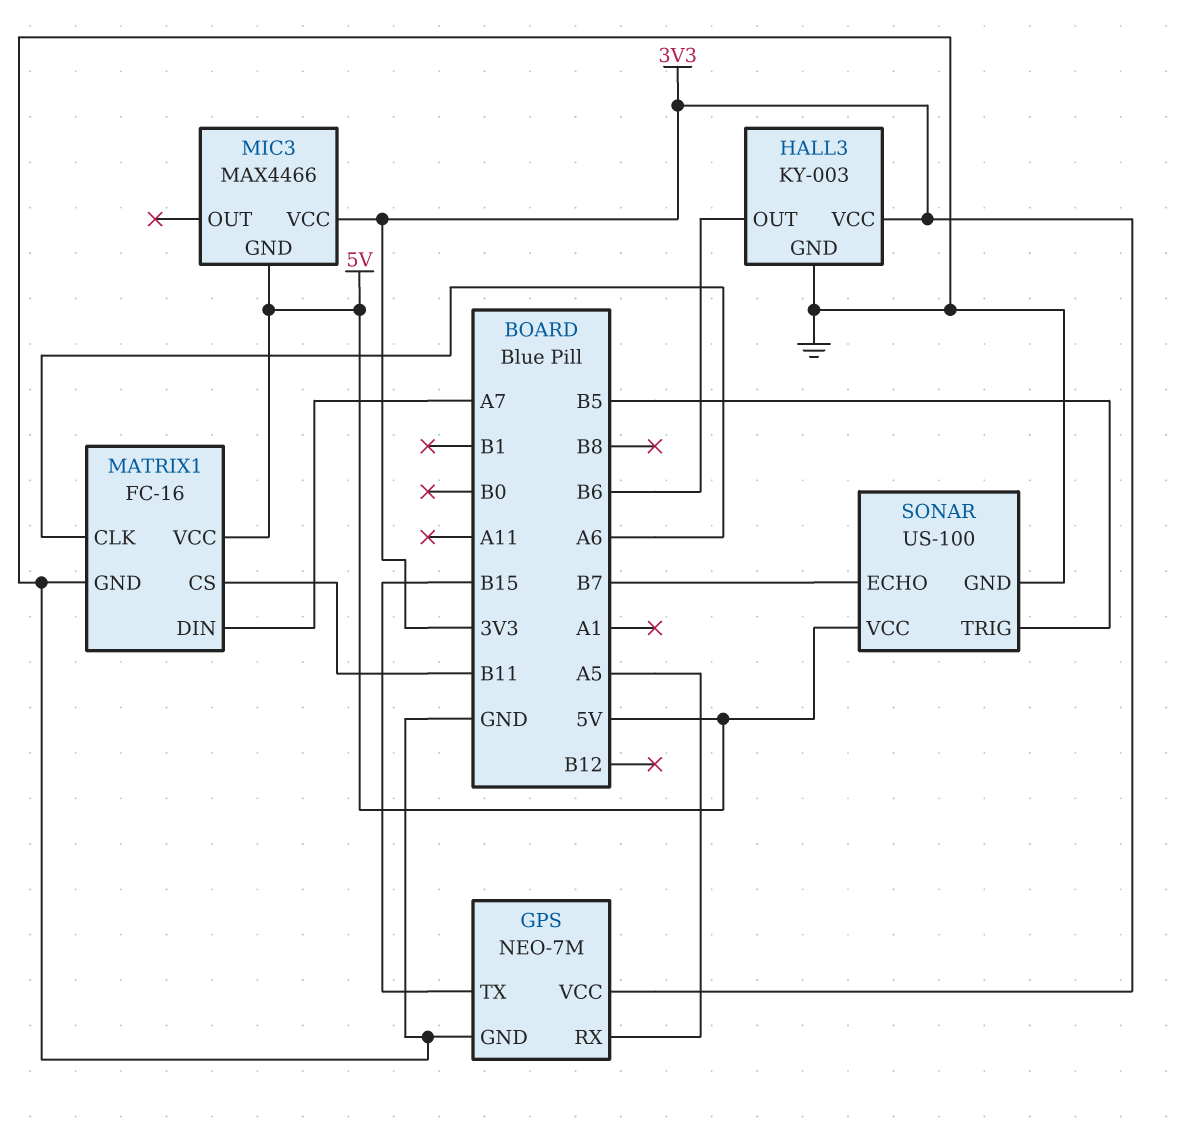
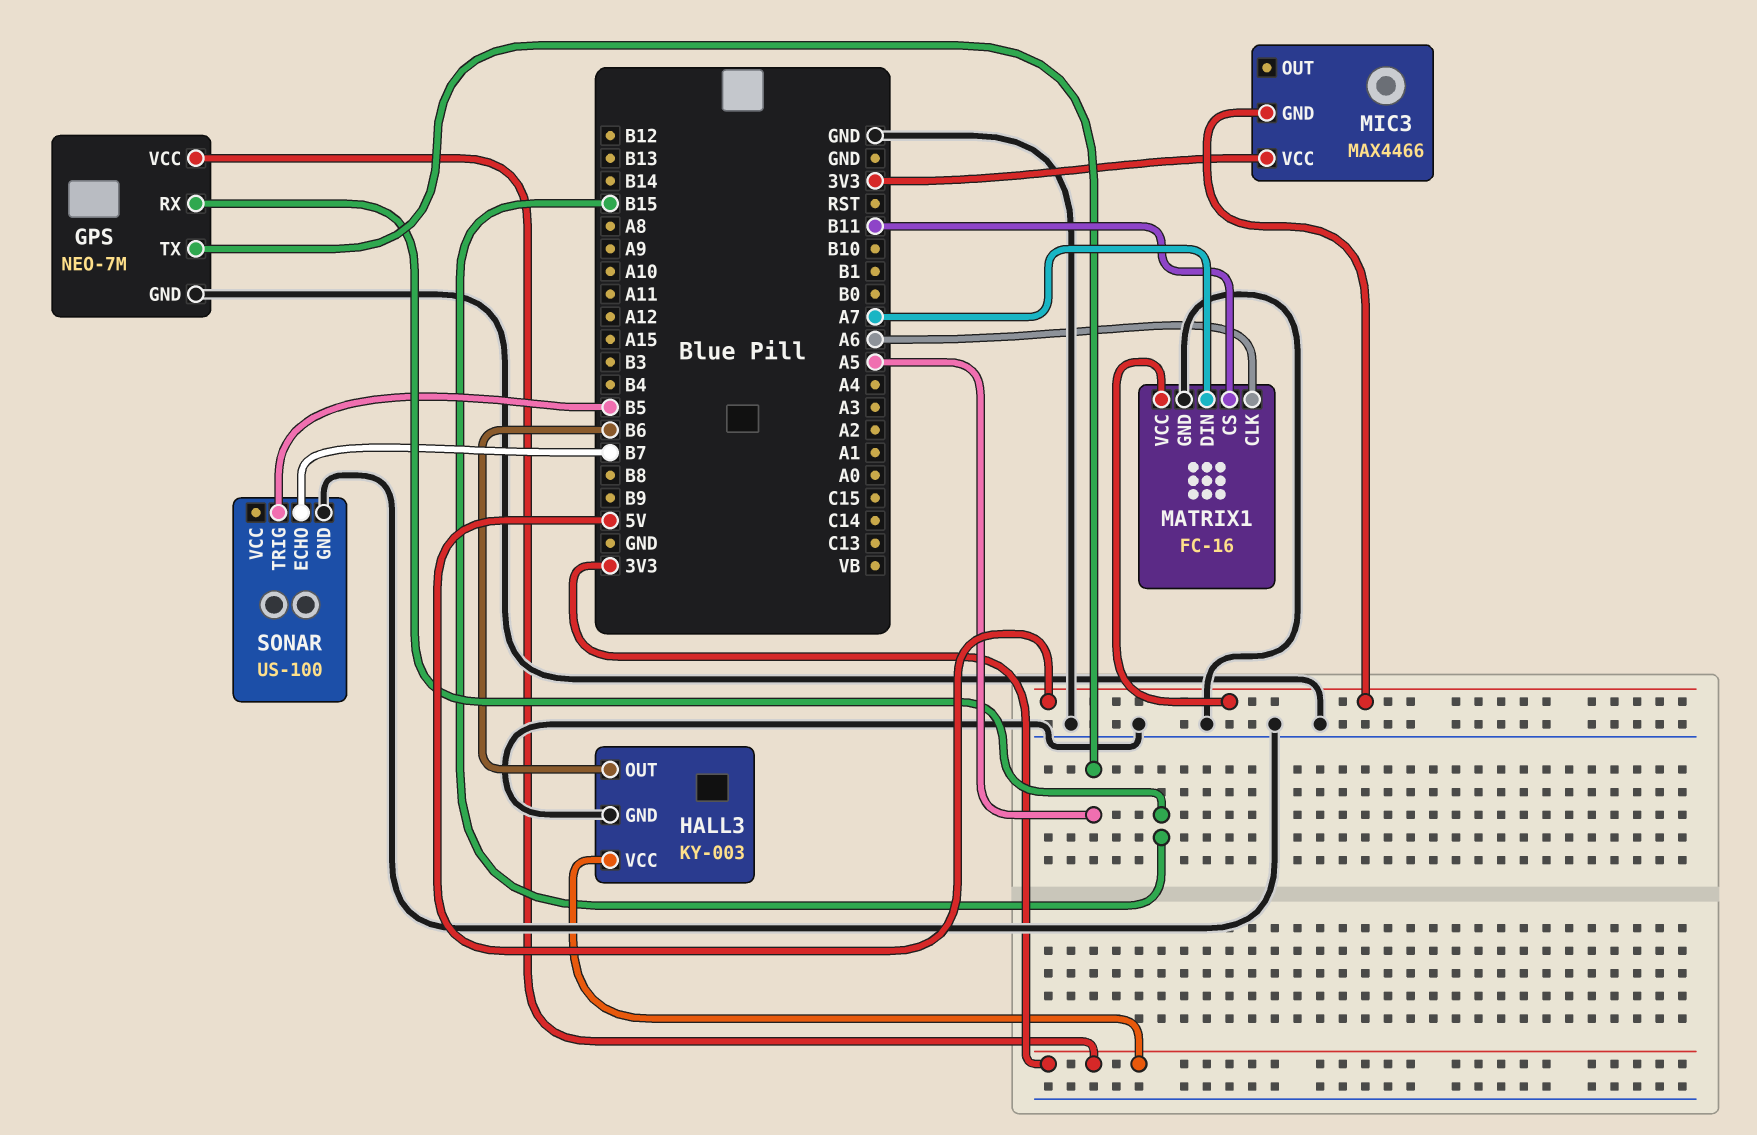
GPS pin RX: A5 -> B15
GPS pin TX: B15 -> A5
SONAR pin VCC: 5V -> none

